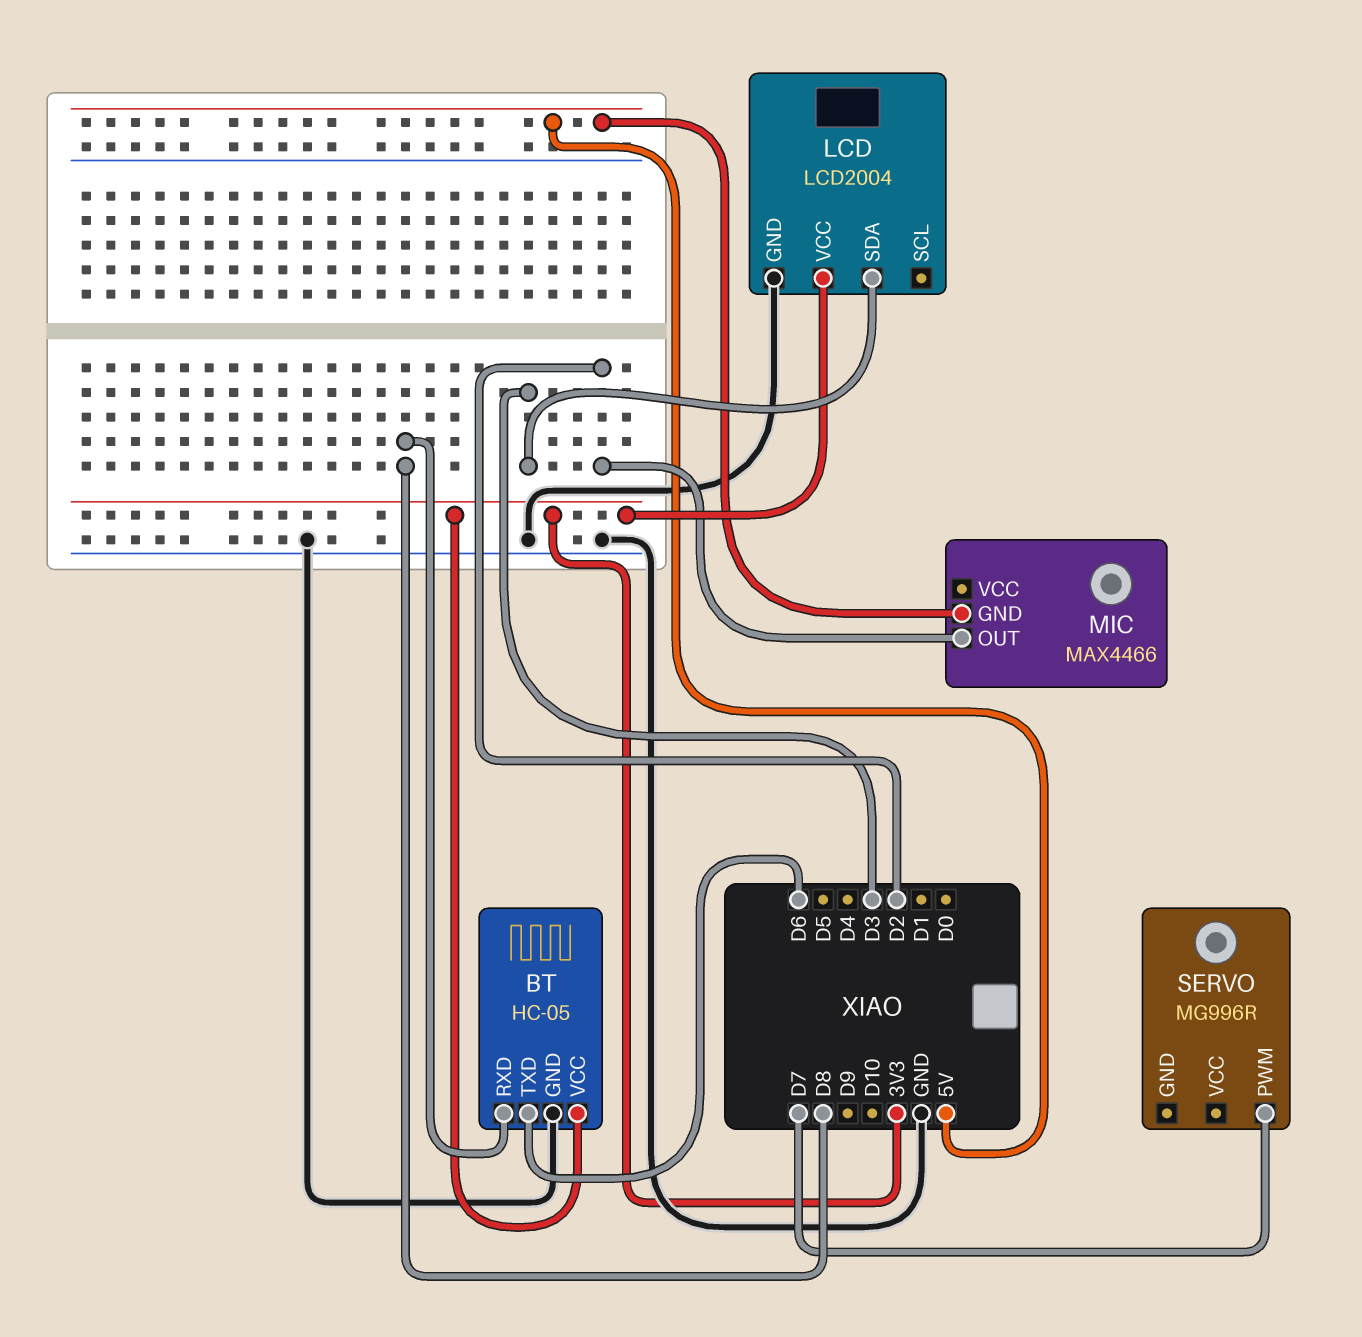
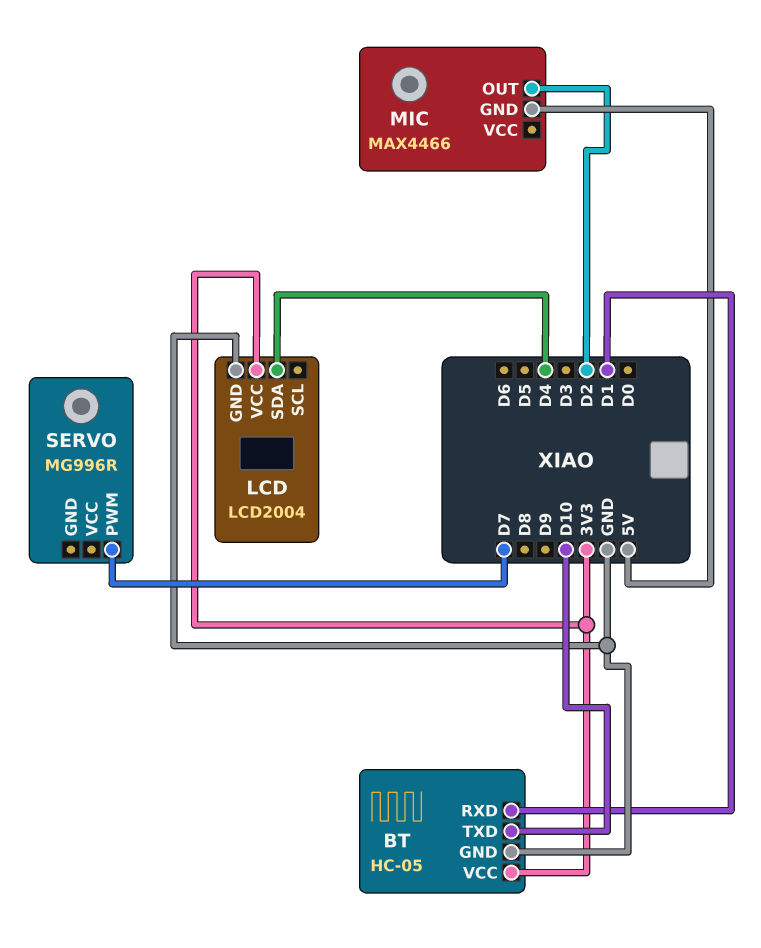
BT pin RXD: D8 -> D1
BT pin TXD: D6 -> D10
LCD pin SDA: D3 -> D4

